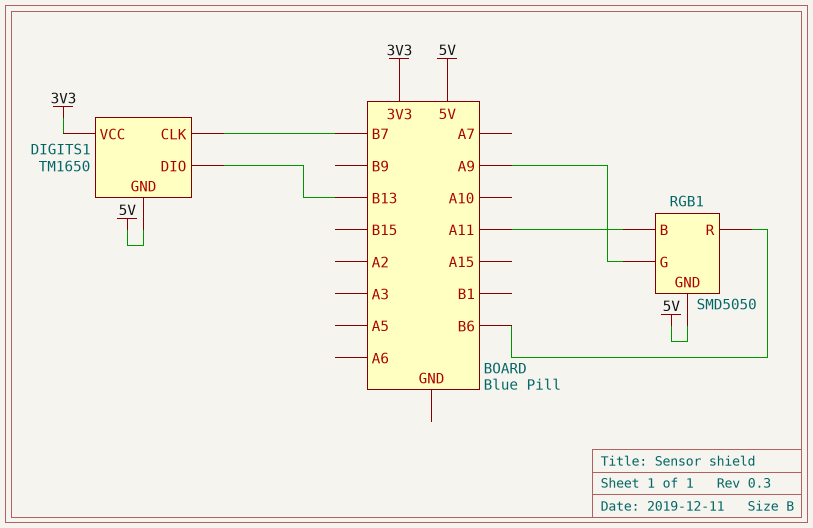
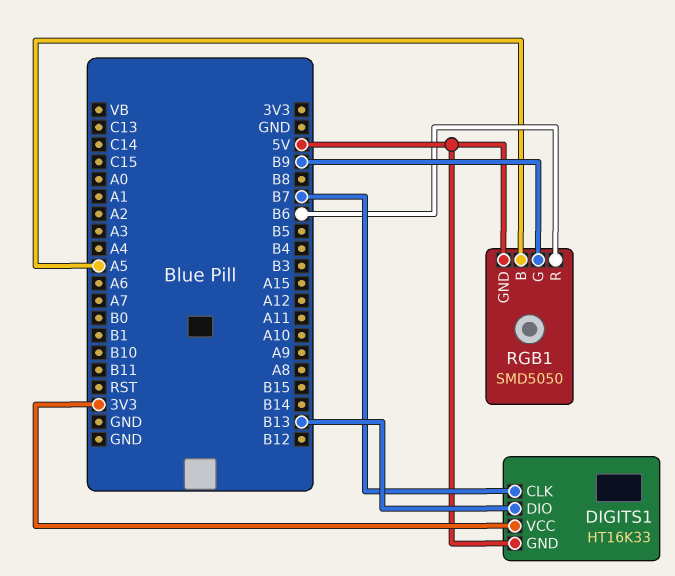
DIGITS1: TM1650 -> HT16K33
RGB1 pin B: A11 -> A5
RGB1 pin G: A9 -> B9

